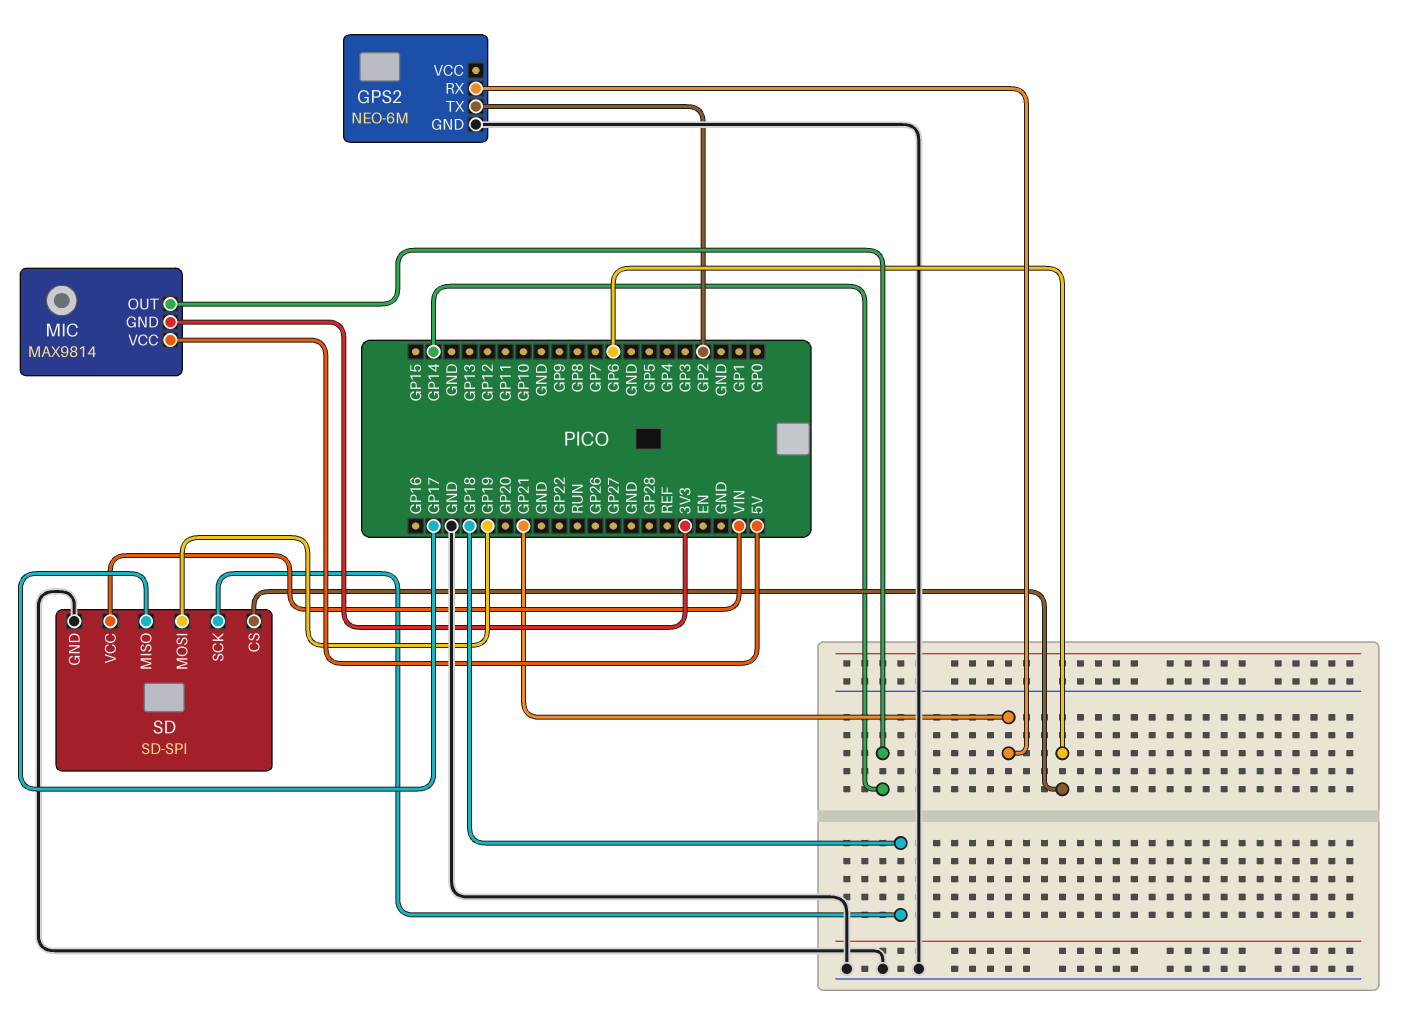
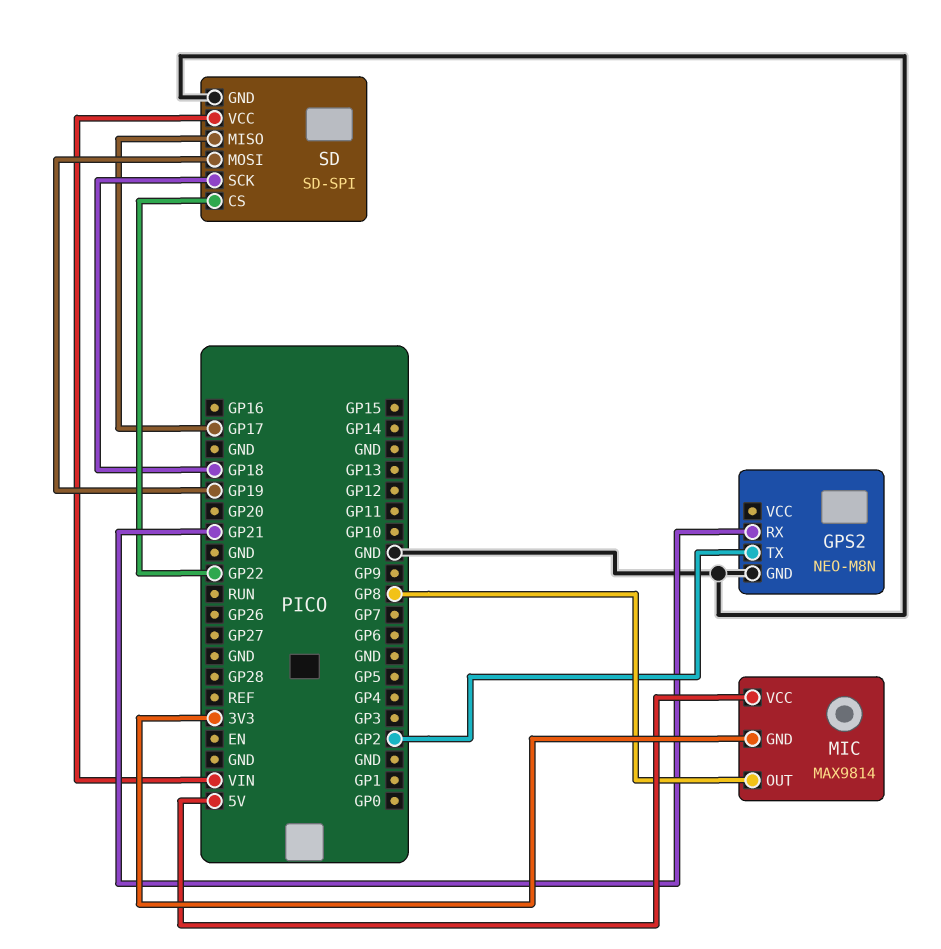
GPS2: NEO-6M -> NEO-M8N
MIC pin OUT: GP14 -> GP8
SD pin CS: GP6 -> GP22

